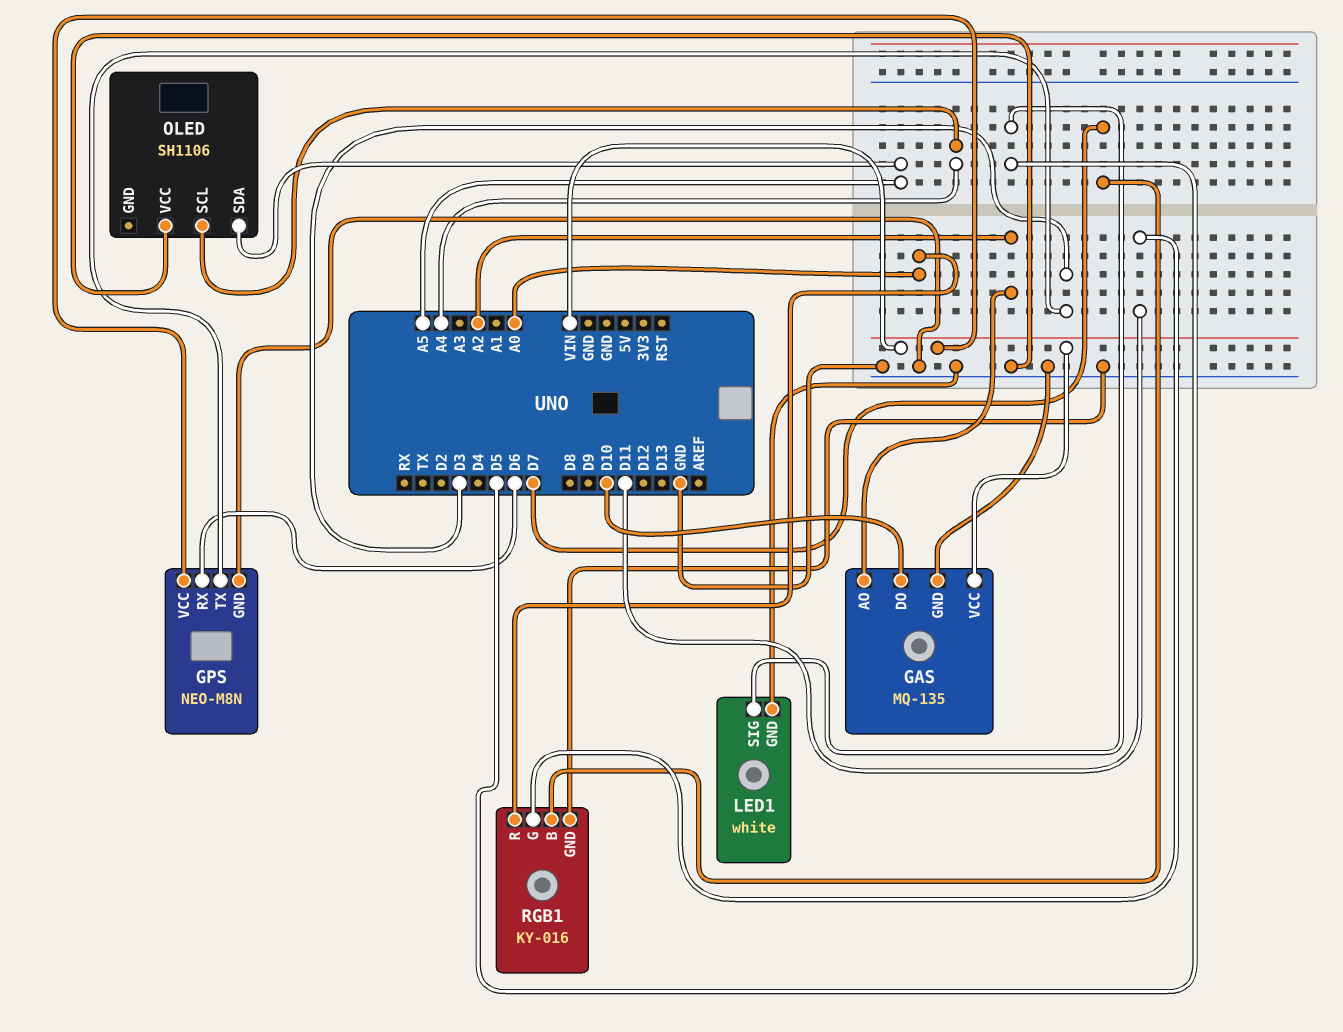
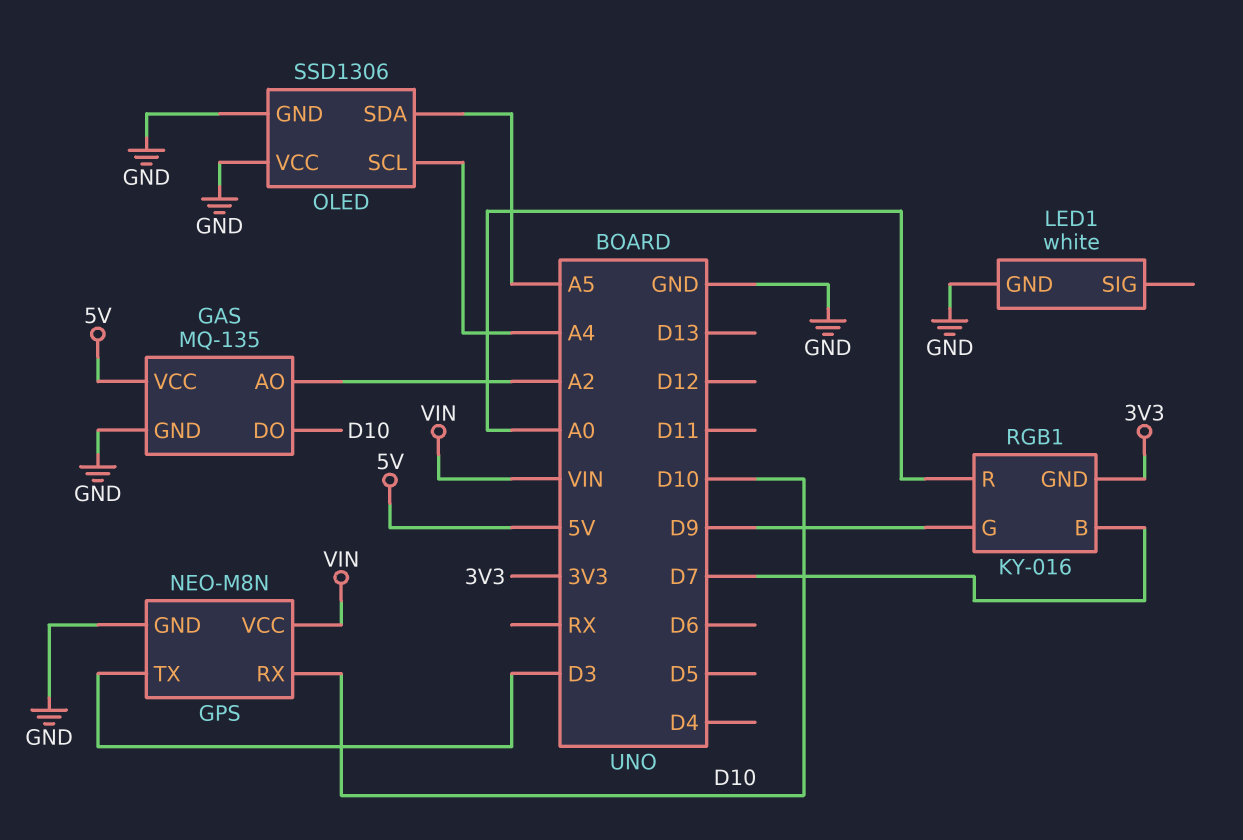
GAS pin VCC: VIN -> 5V
GPS pin RX: D6 -> D10
LED1 pin SIG: D5 -> none
OLED: SH1106 -> SSD1306
OLED pin GND: none -> GND
RGB1 pin G: D11 -> D9
RGB1 pin GND: GND -> 3V3

